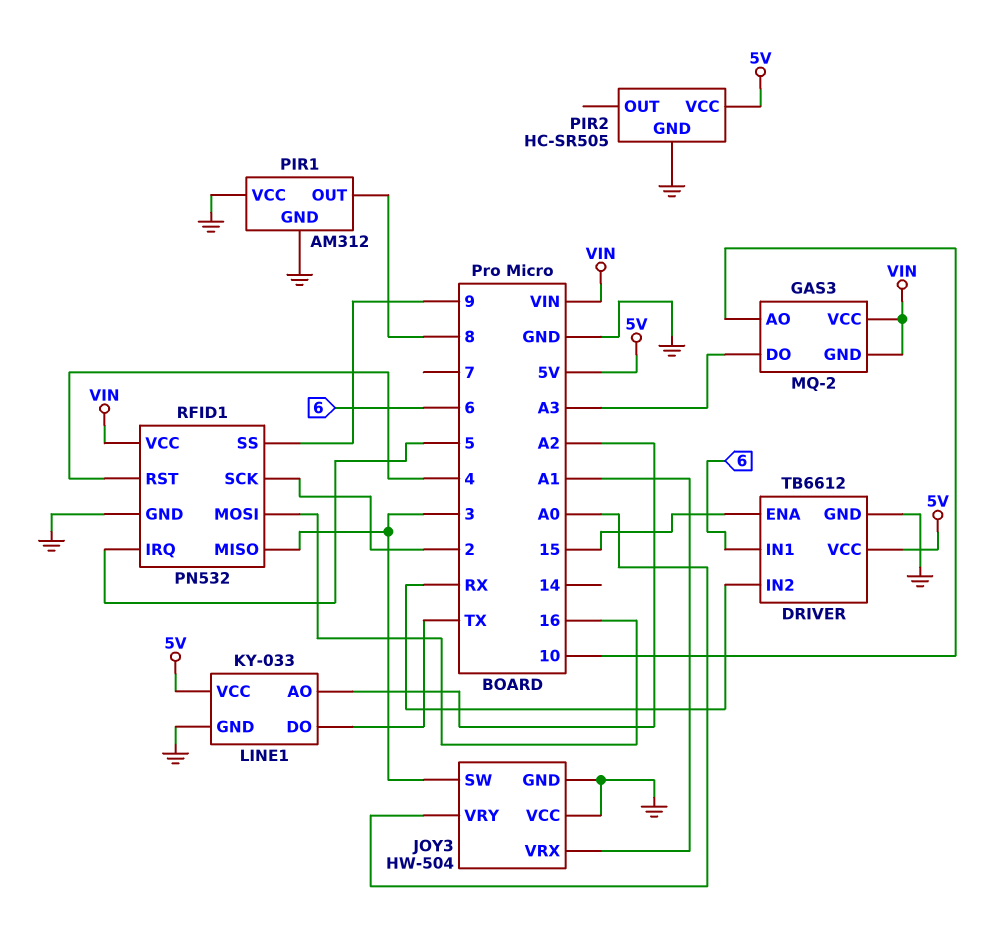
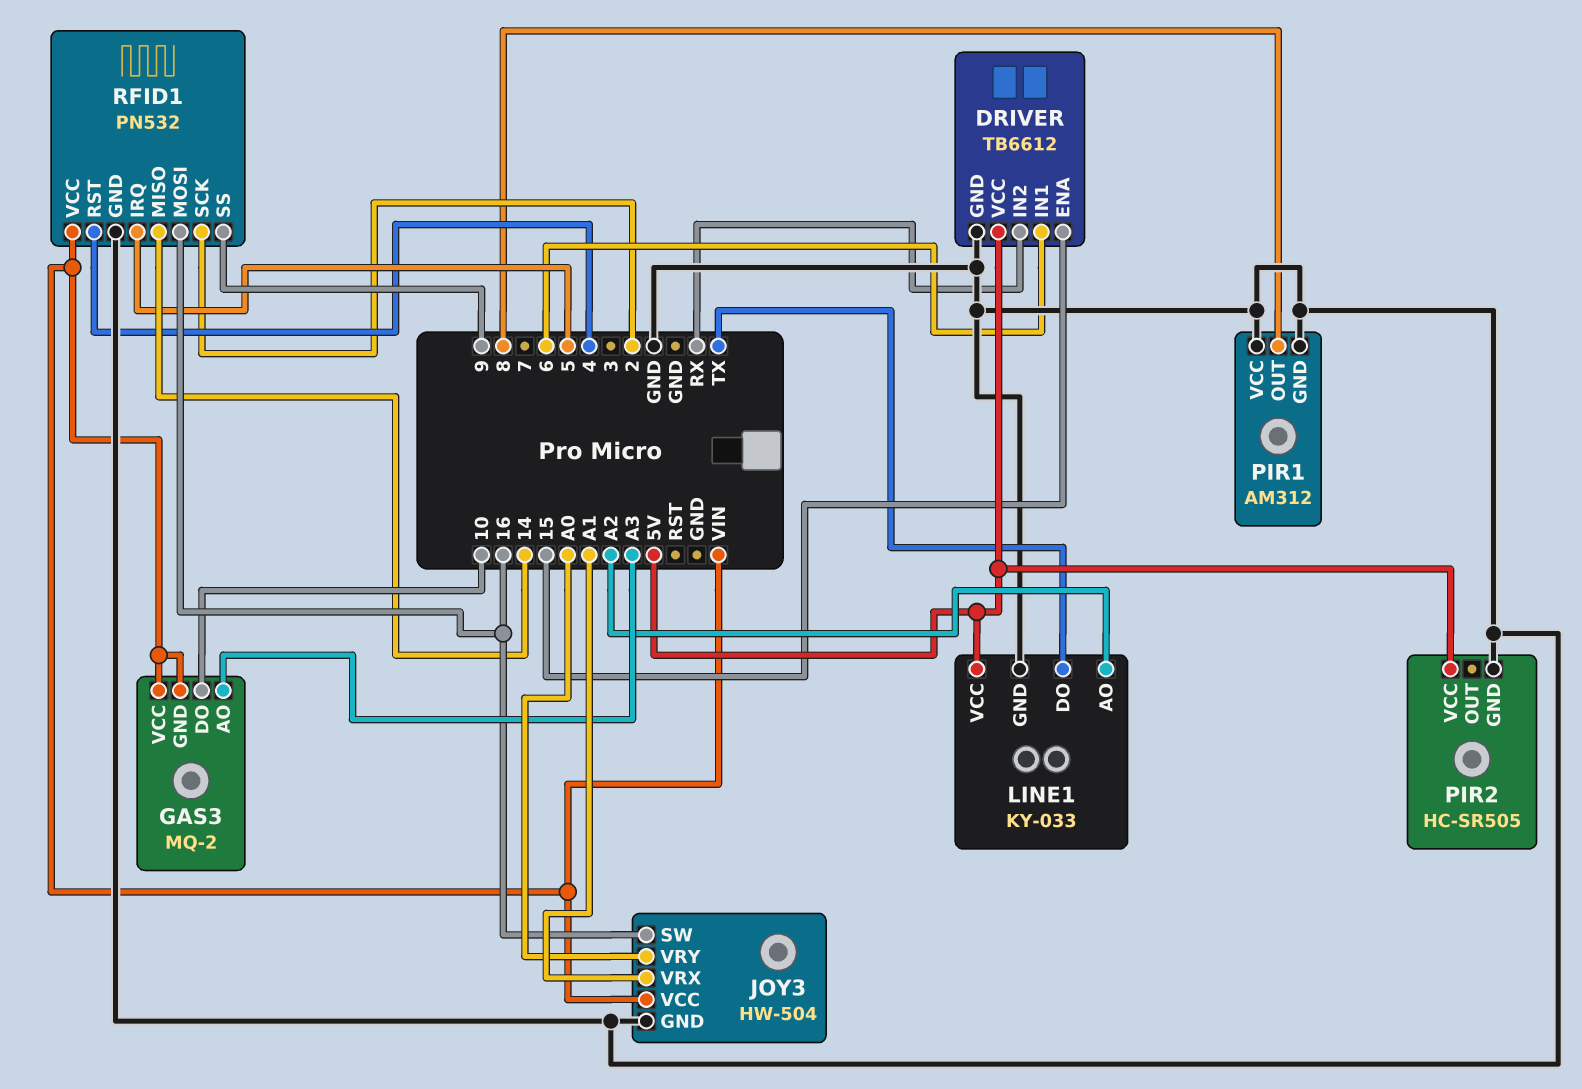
GAS3 pin AO: 10 -> A3
GAS3 pin DO: A3 -> 10
JOY3 pin SW: 3 -> 16
JOY3 pin VCC: GND -> VIN
RFID1 pin MISO: 3 -> 14

